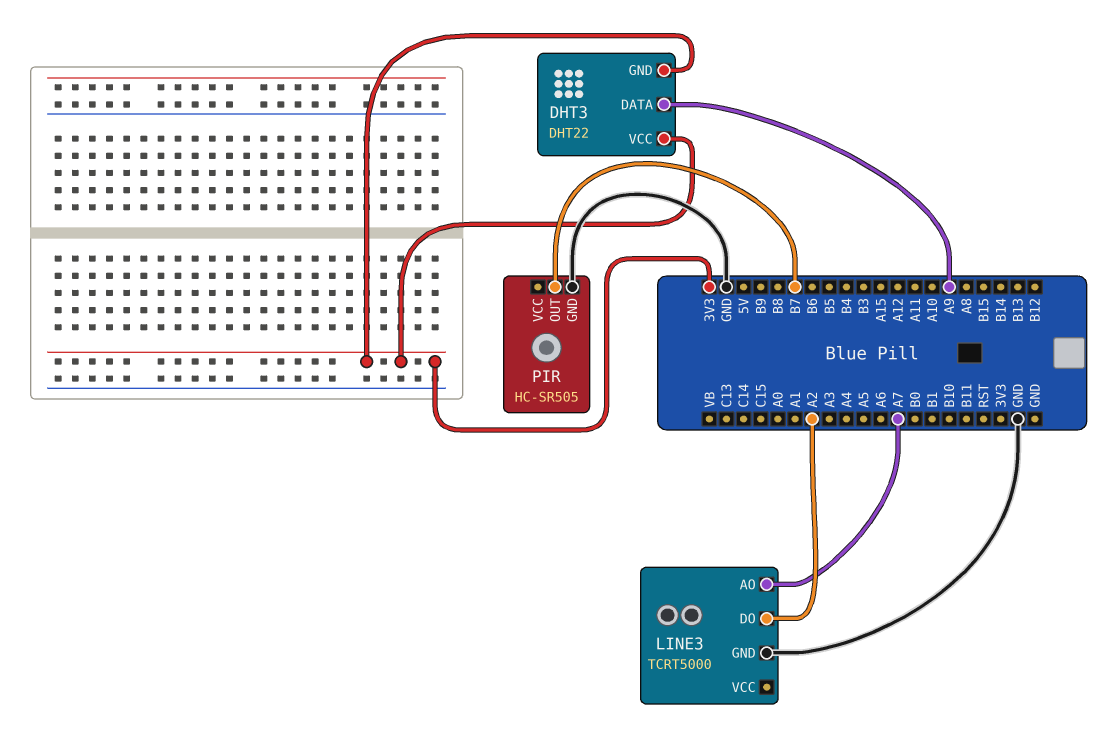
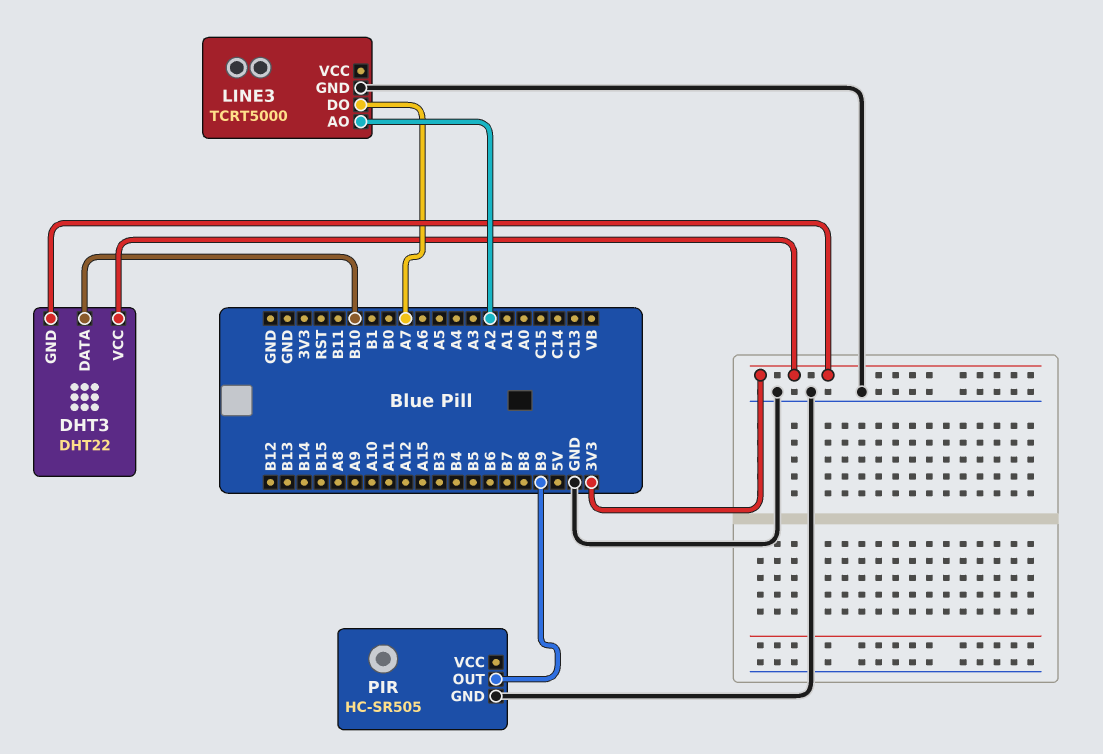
DHT3 pin DATA: A9 -> B10
LINE3 pin AO: A7 -> A2
LINE3 pin DO: A2 -> A7
PIR pin OUT: B7 -> B9

